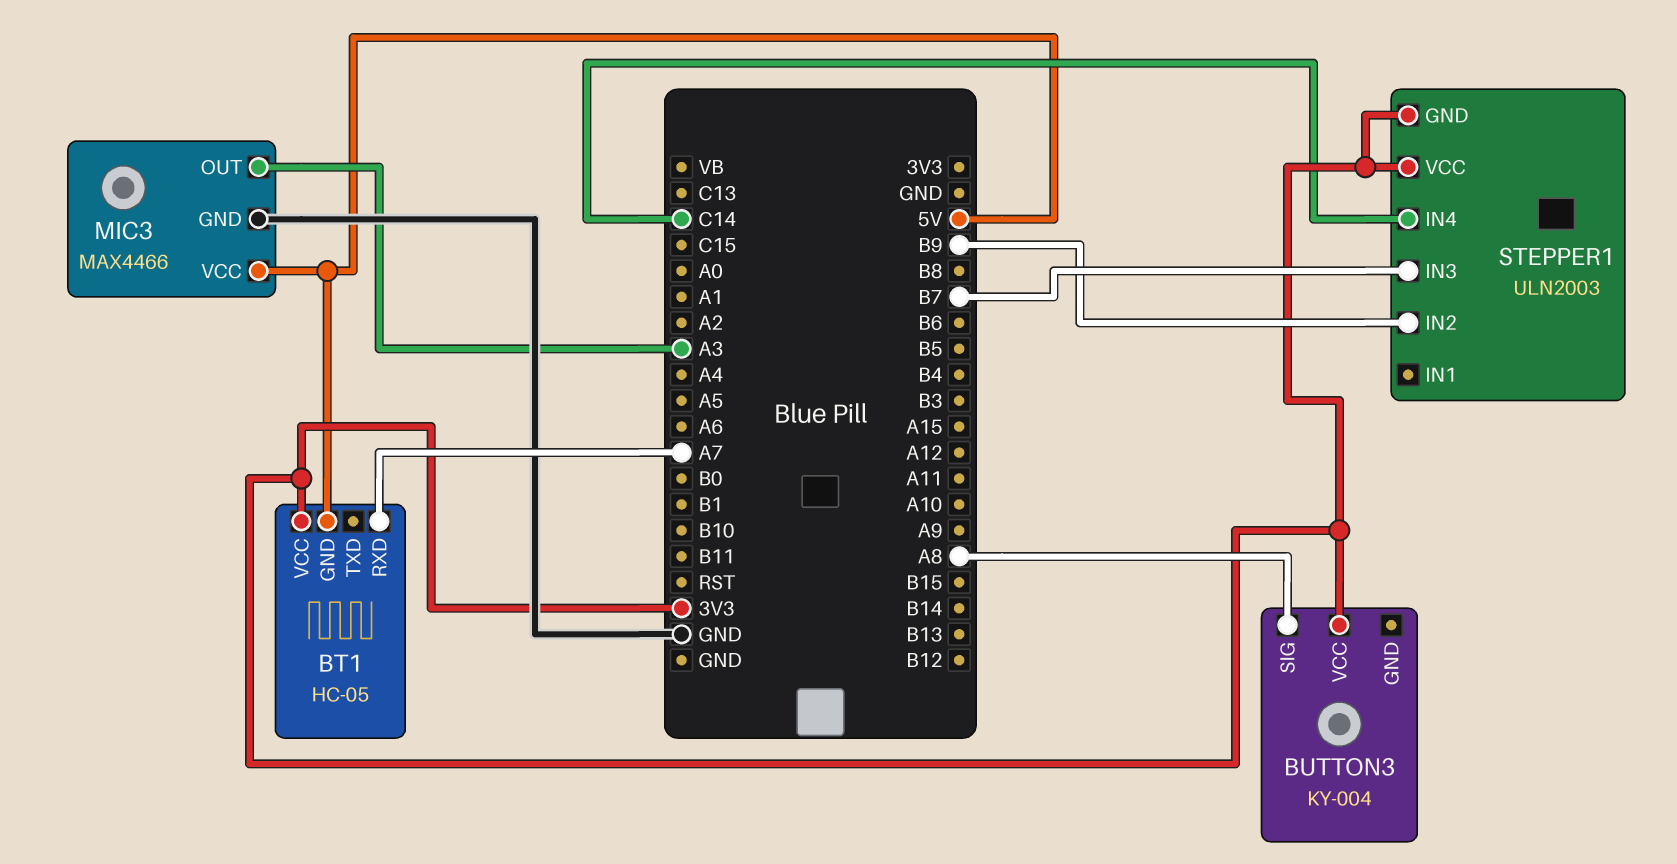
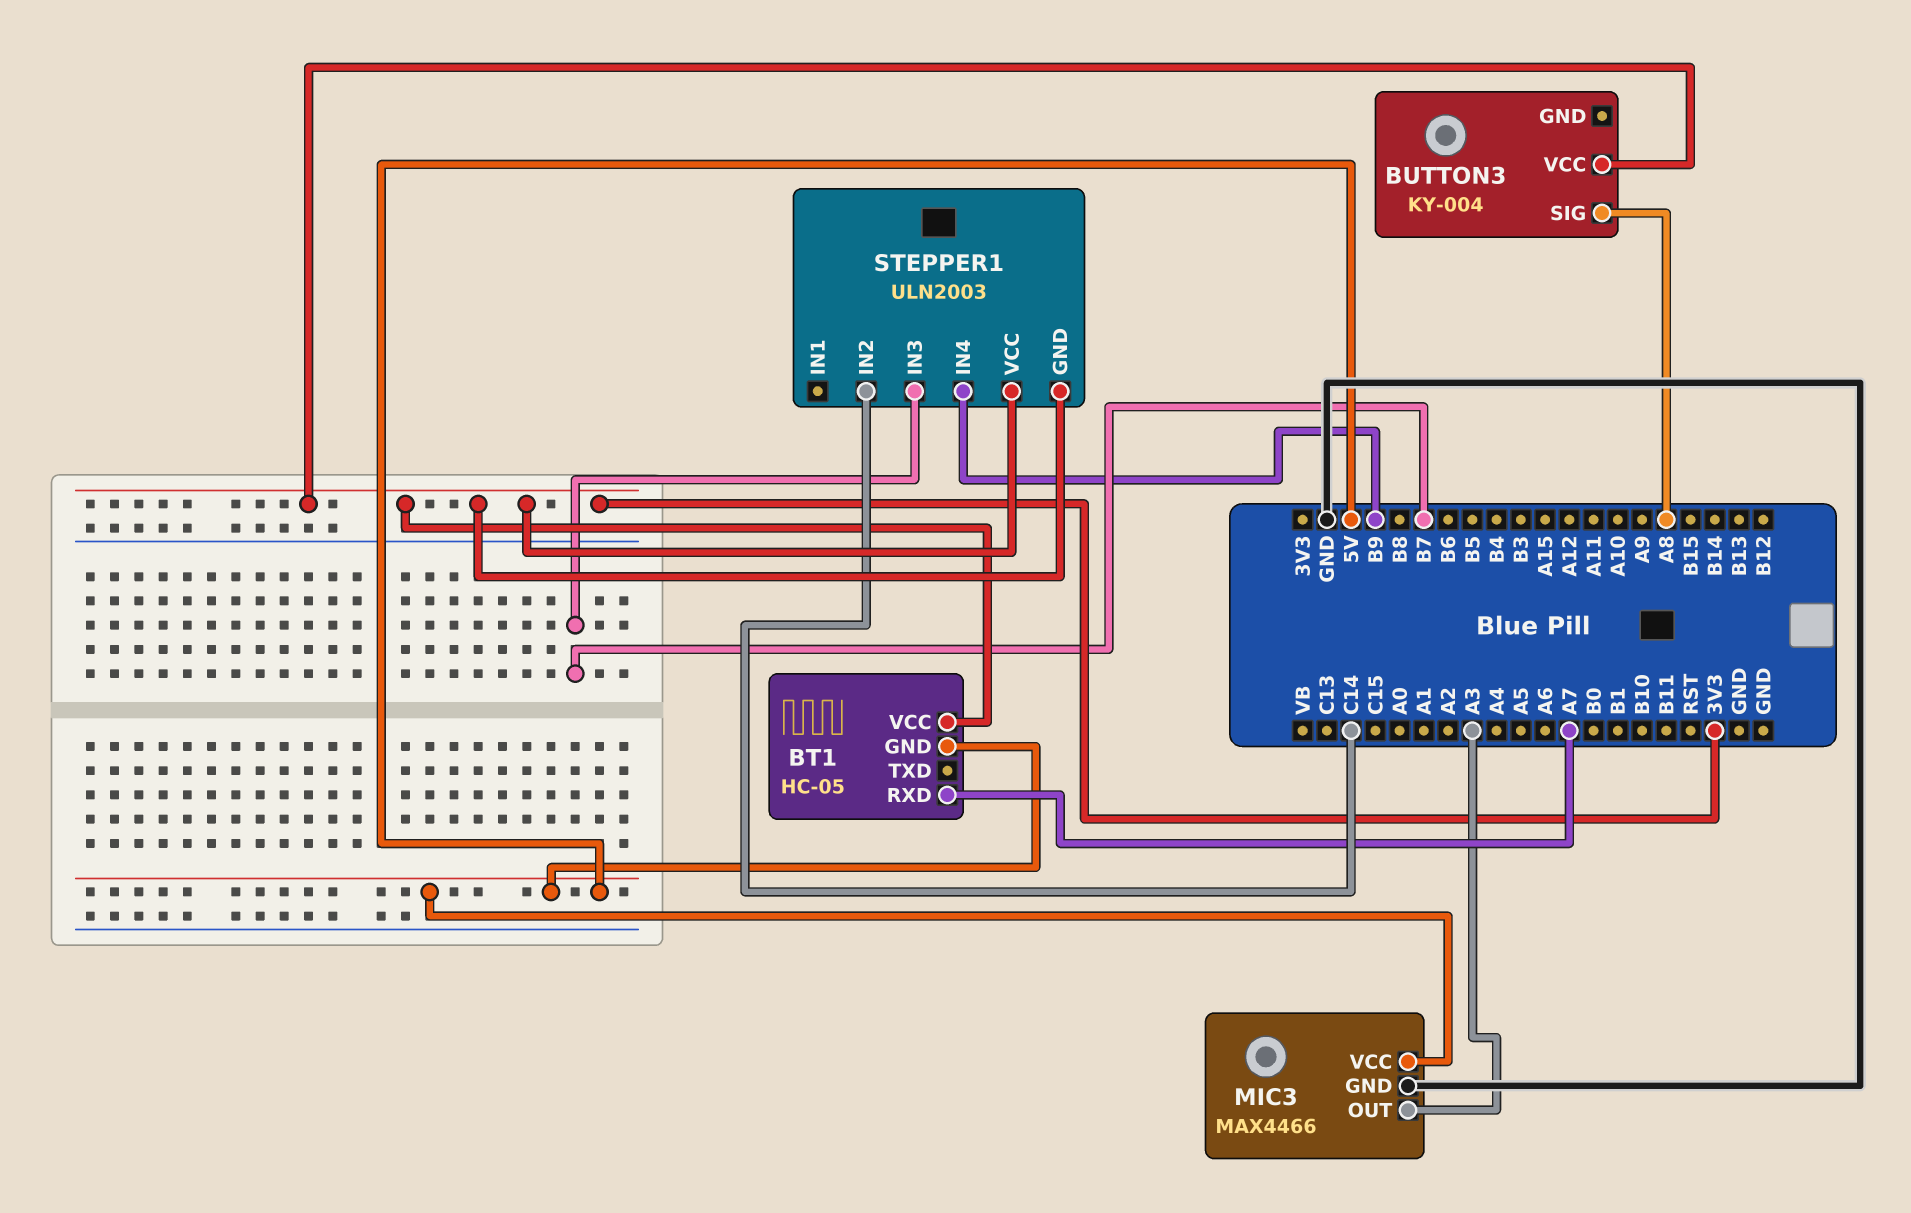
STEPPER1 pin IN2: B9 -> C14
STEPPER1 pin IN4: C14 -> B9

